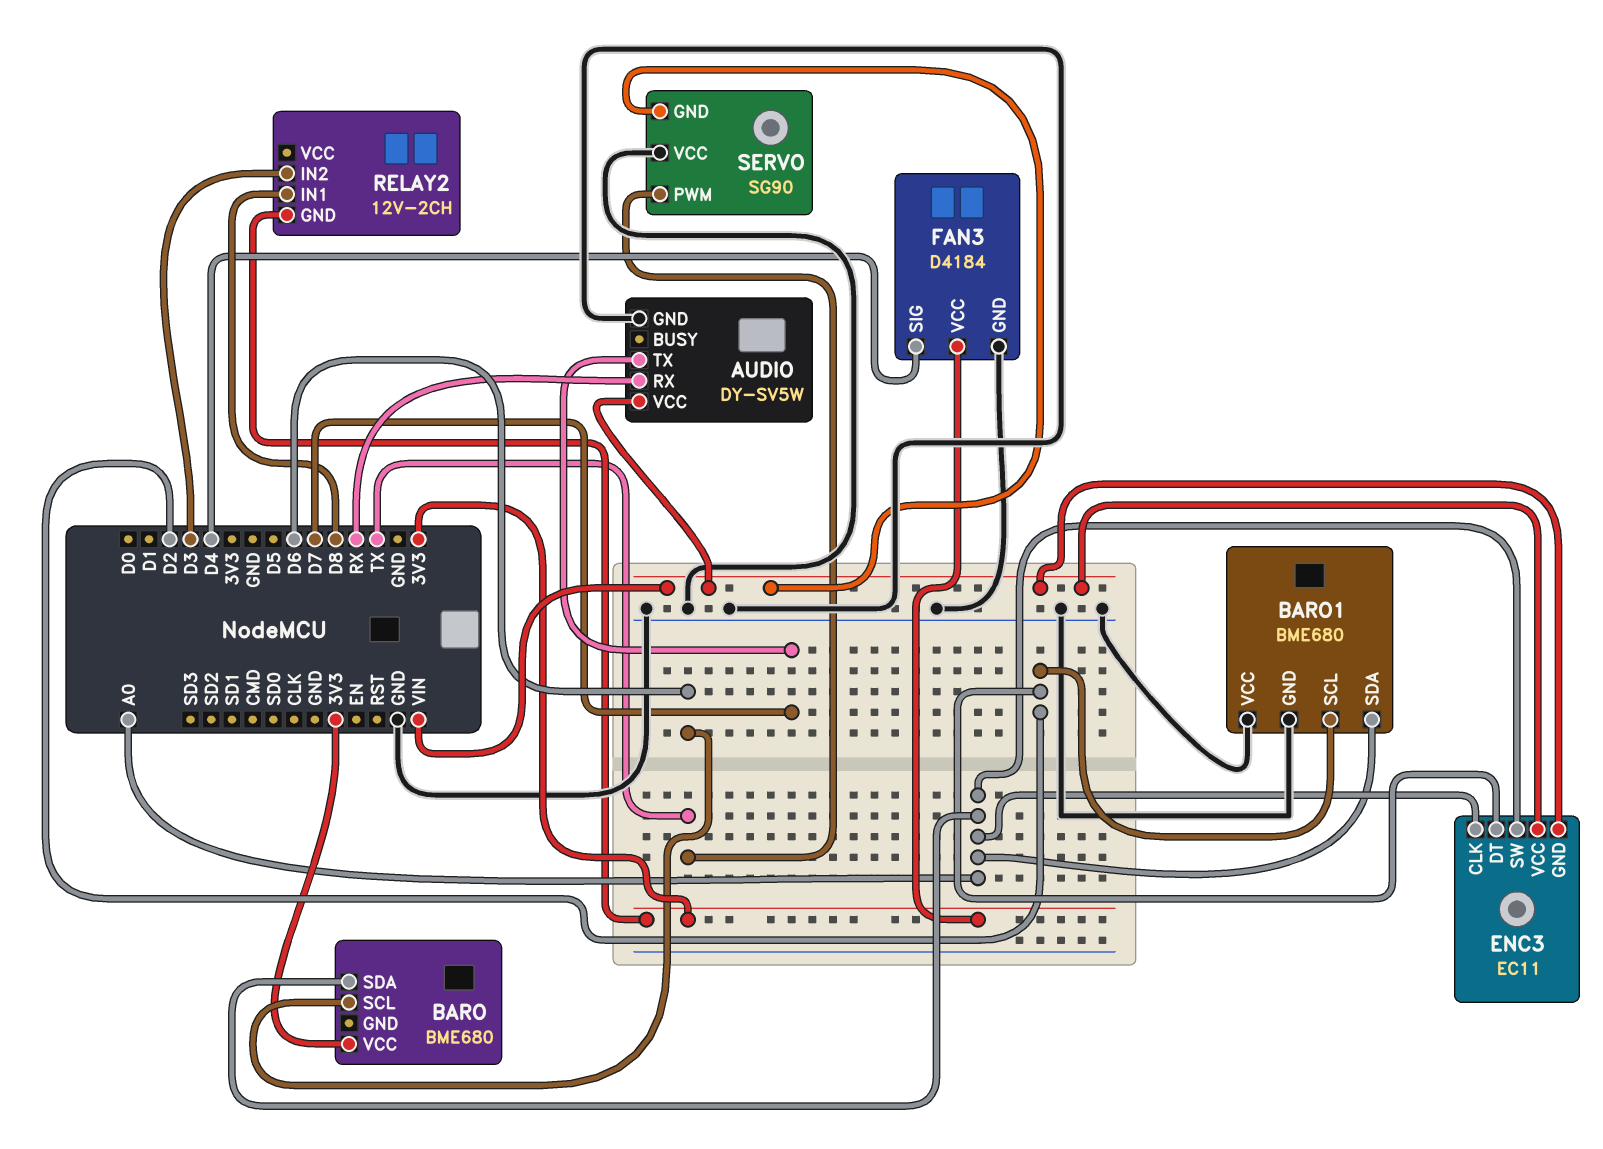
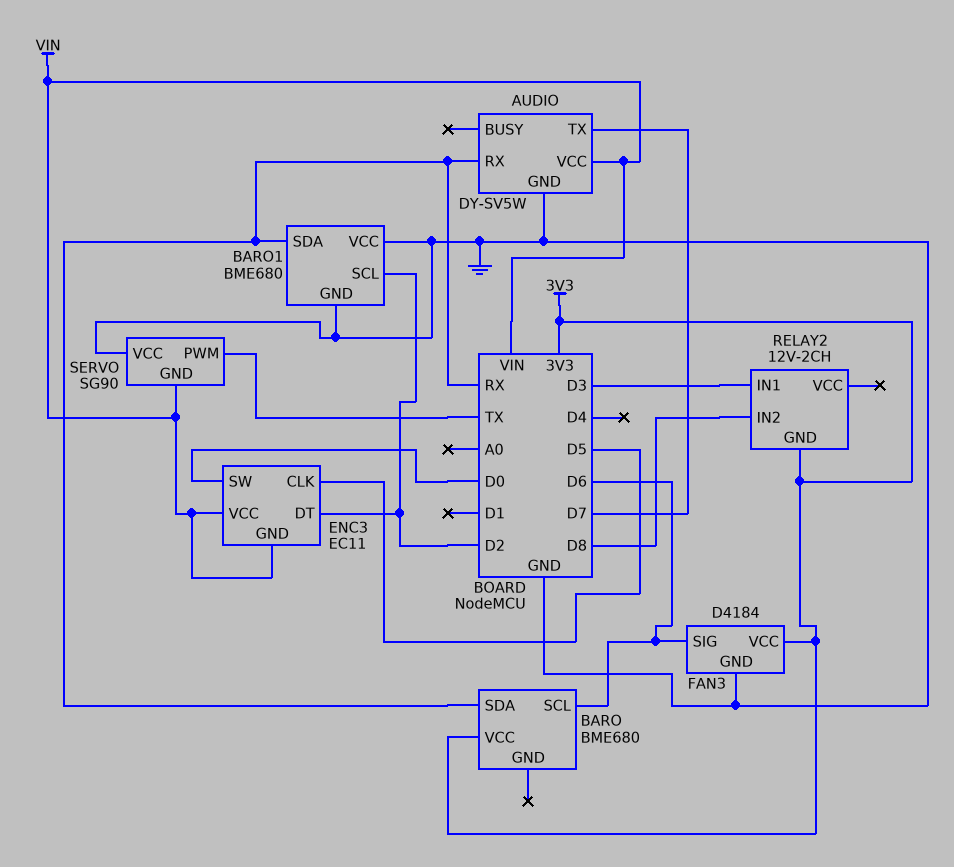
BARO pin SDA: A0 -> RX
BARO1 pin SDA: A0 -> RX
ENC3 pin CLK: A0 -> D5
ENC3 pin SW: A0 -> D0
FAN3 pin SIG: D4 -> D6
RELAY2 pin IN1: D8 -> D3
RELAY2 pin IN2: D3 -> D8

